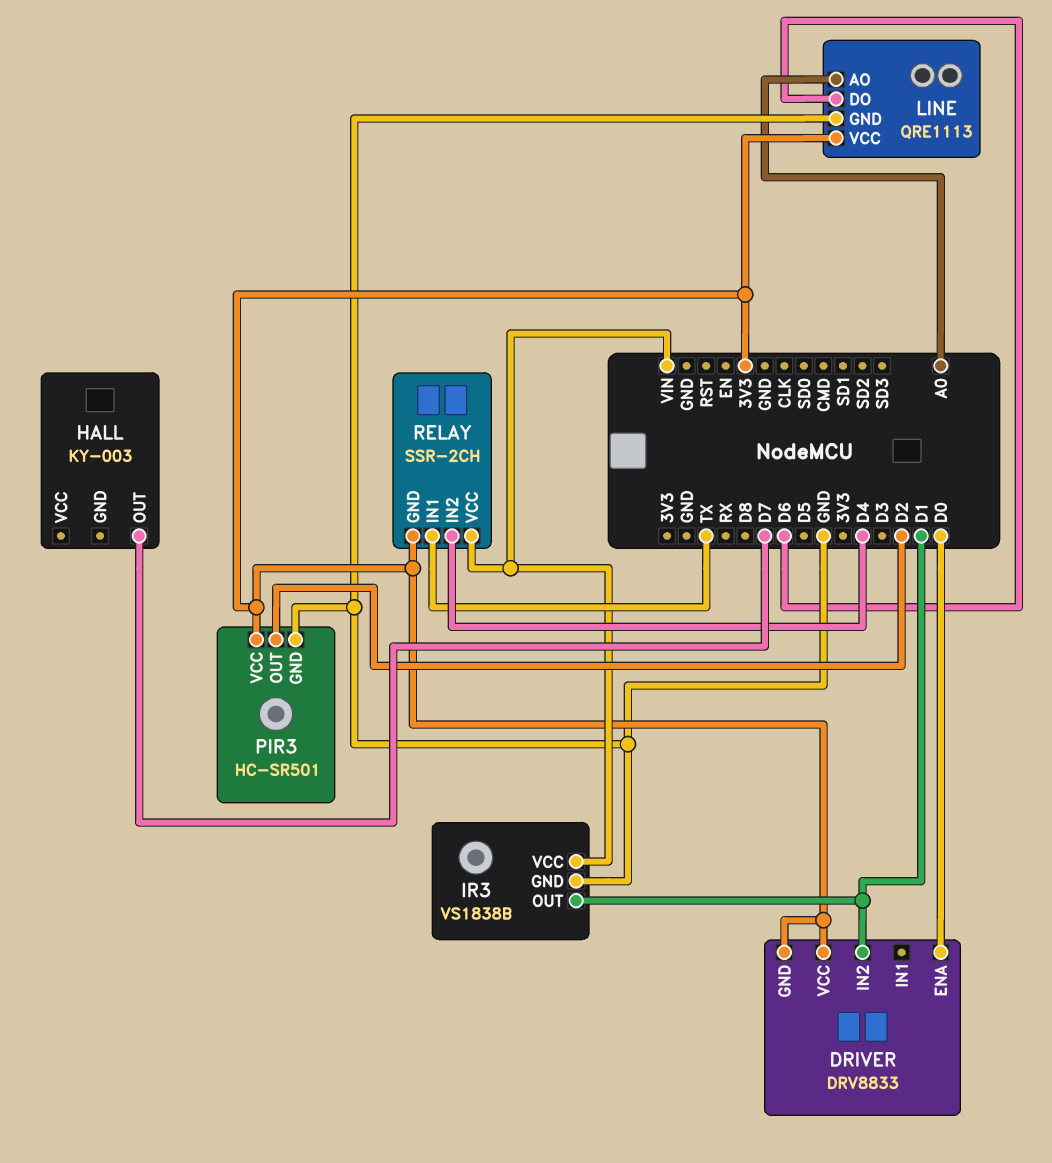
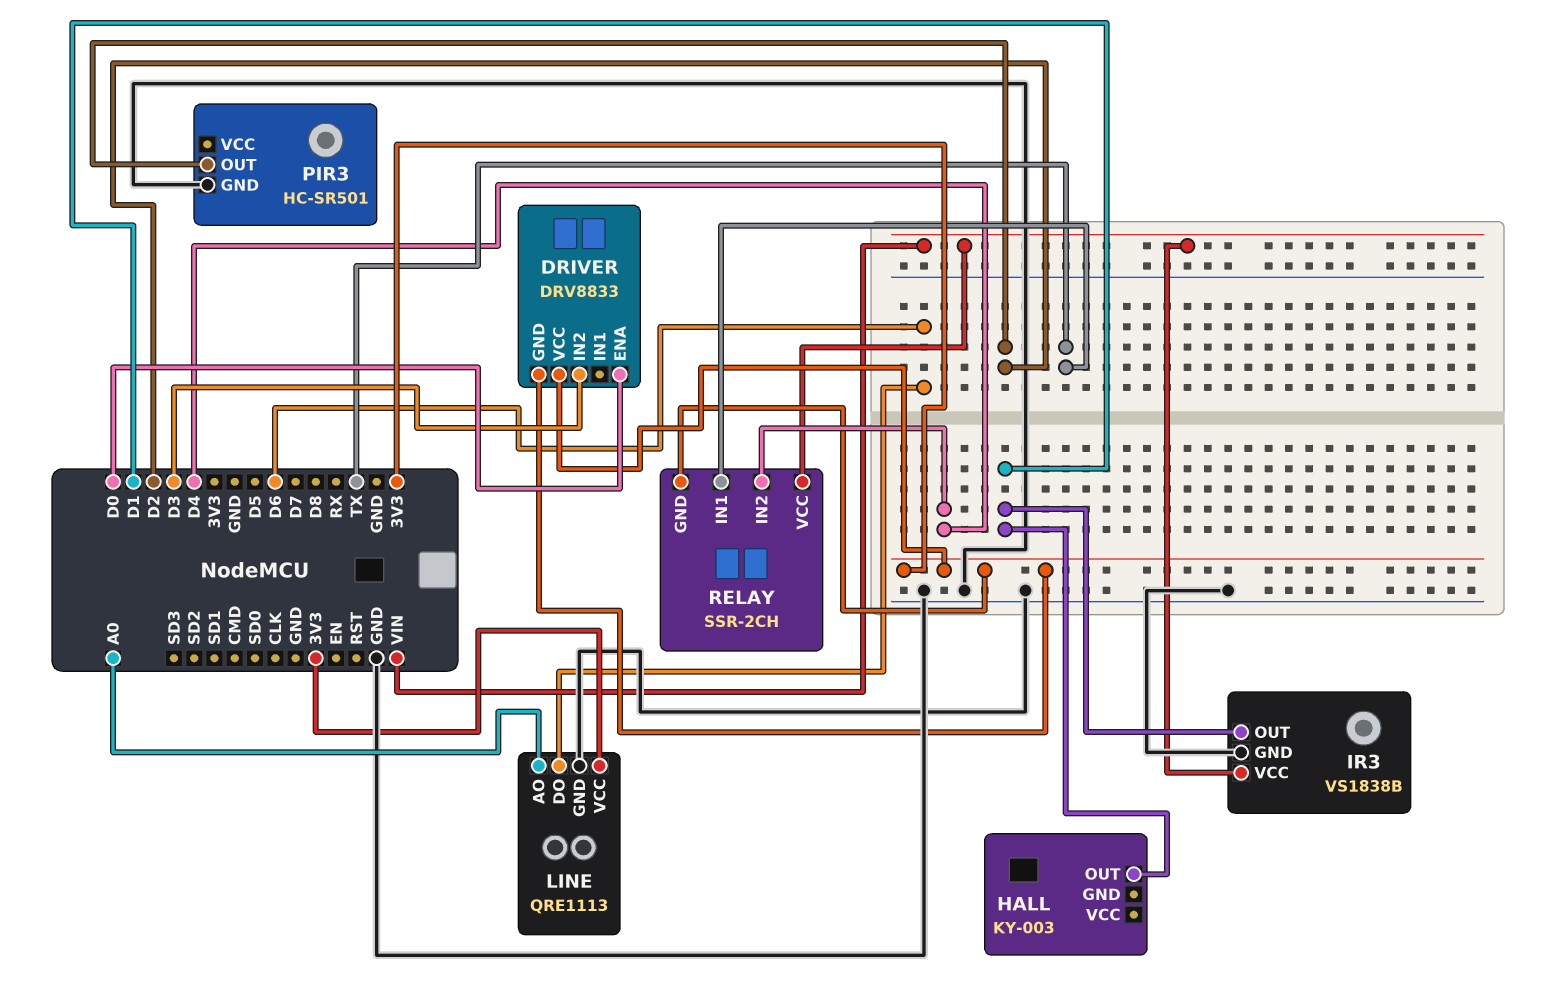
DRIVER pin IN2: D1 -> D3
HALL pin OUT: D7 -> D1
PIR3 pin VCC: 3V3 -> none

